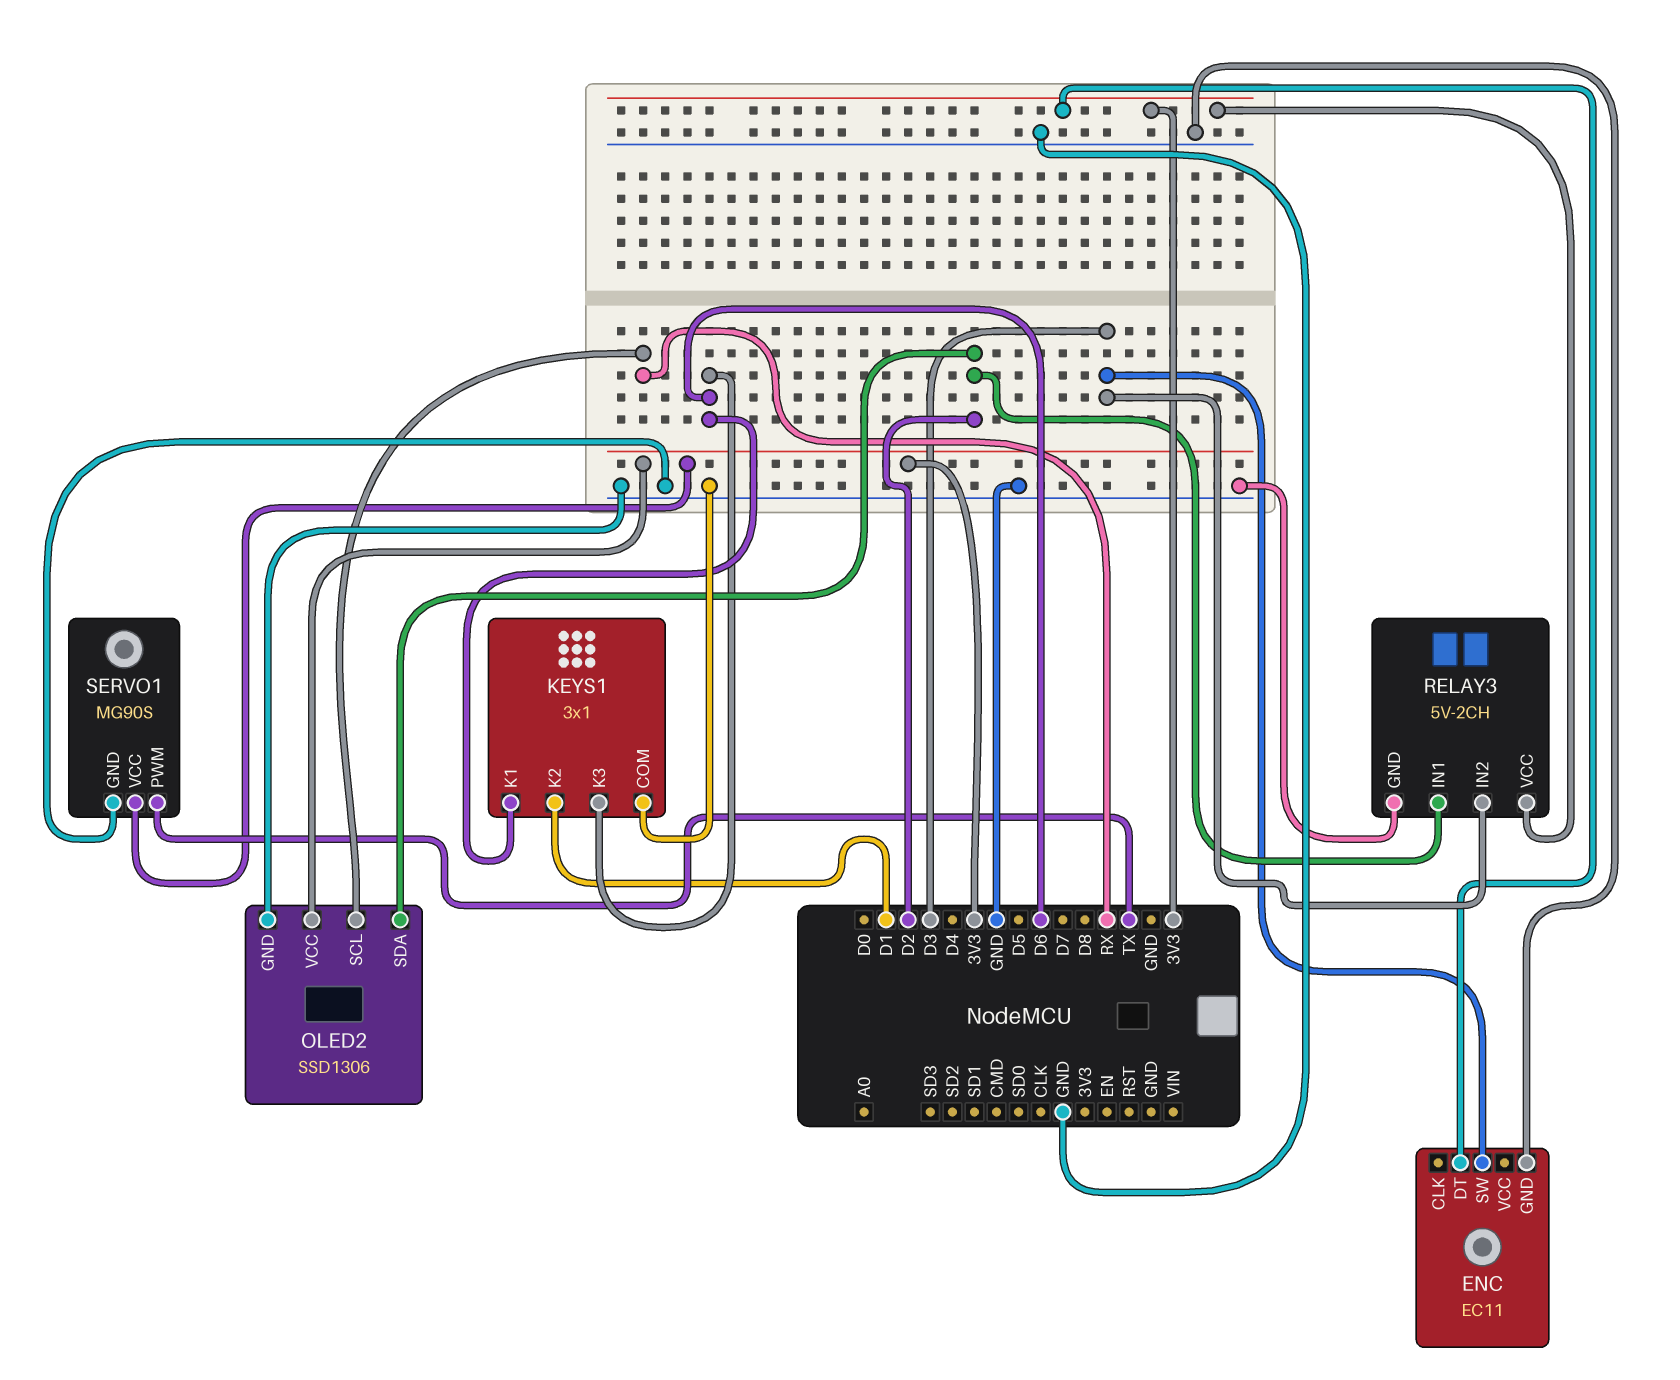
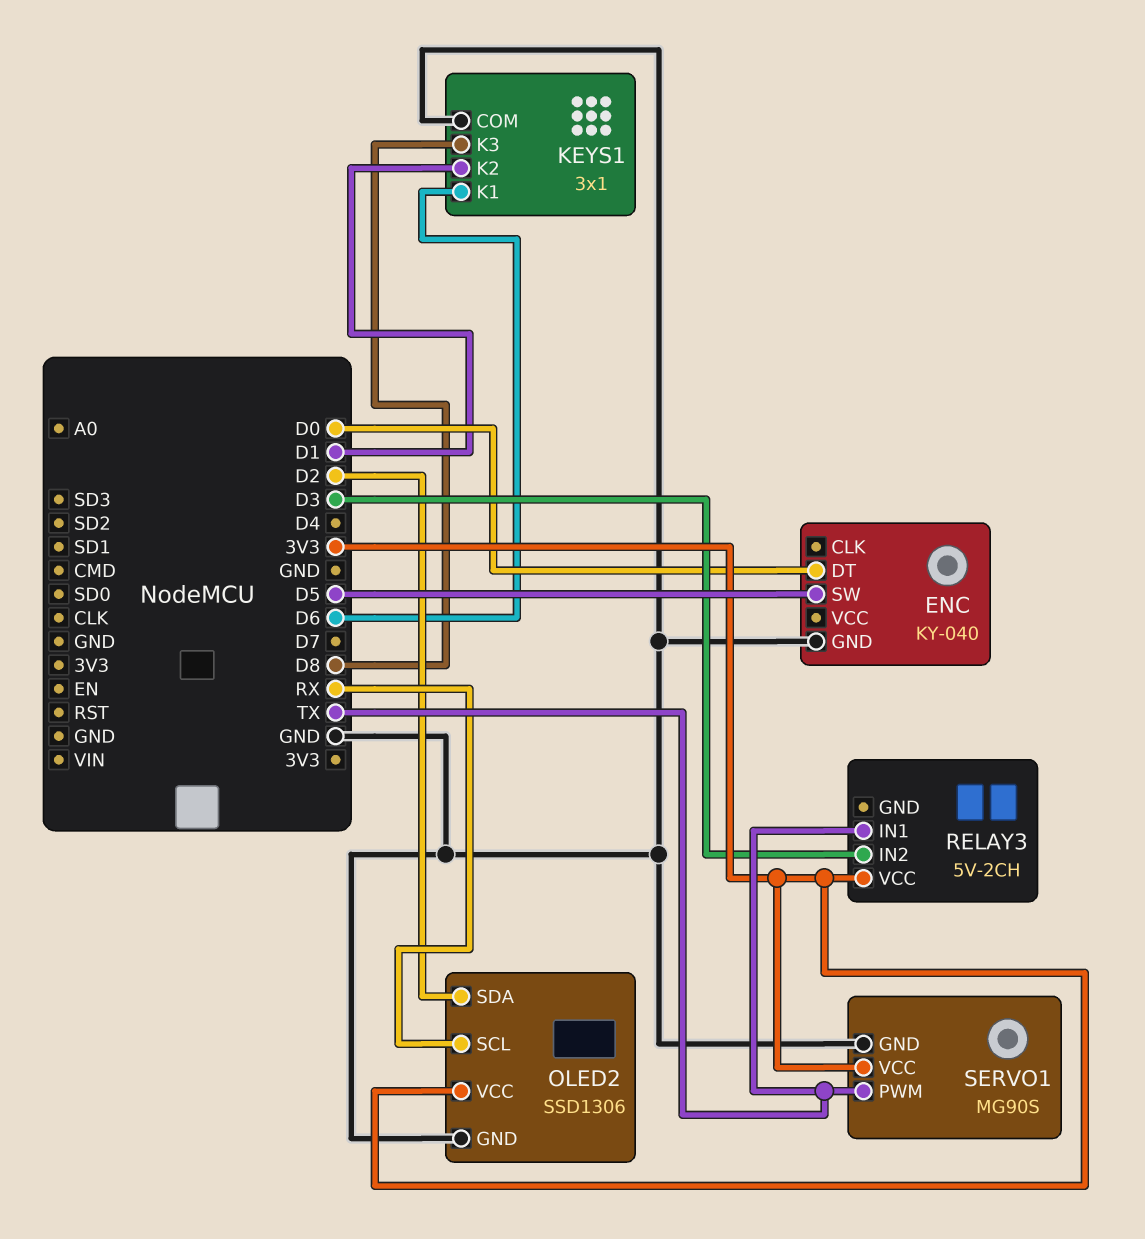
ENC: EC11 -> KY-040
ENC pin DT: 3V3 -> D0
ENC pin SW: D3 -> D5
KEYS1 pin K3: D6 -> D8
RELAY3 pin GND: GND -> none
RELAY3 pin IN1: D2 -> TX

